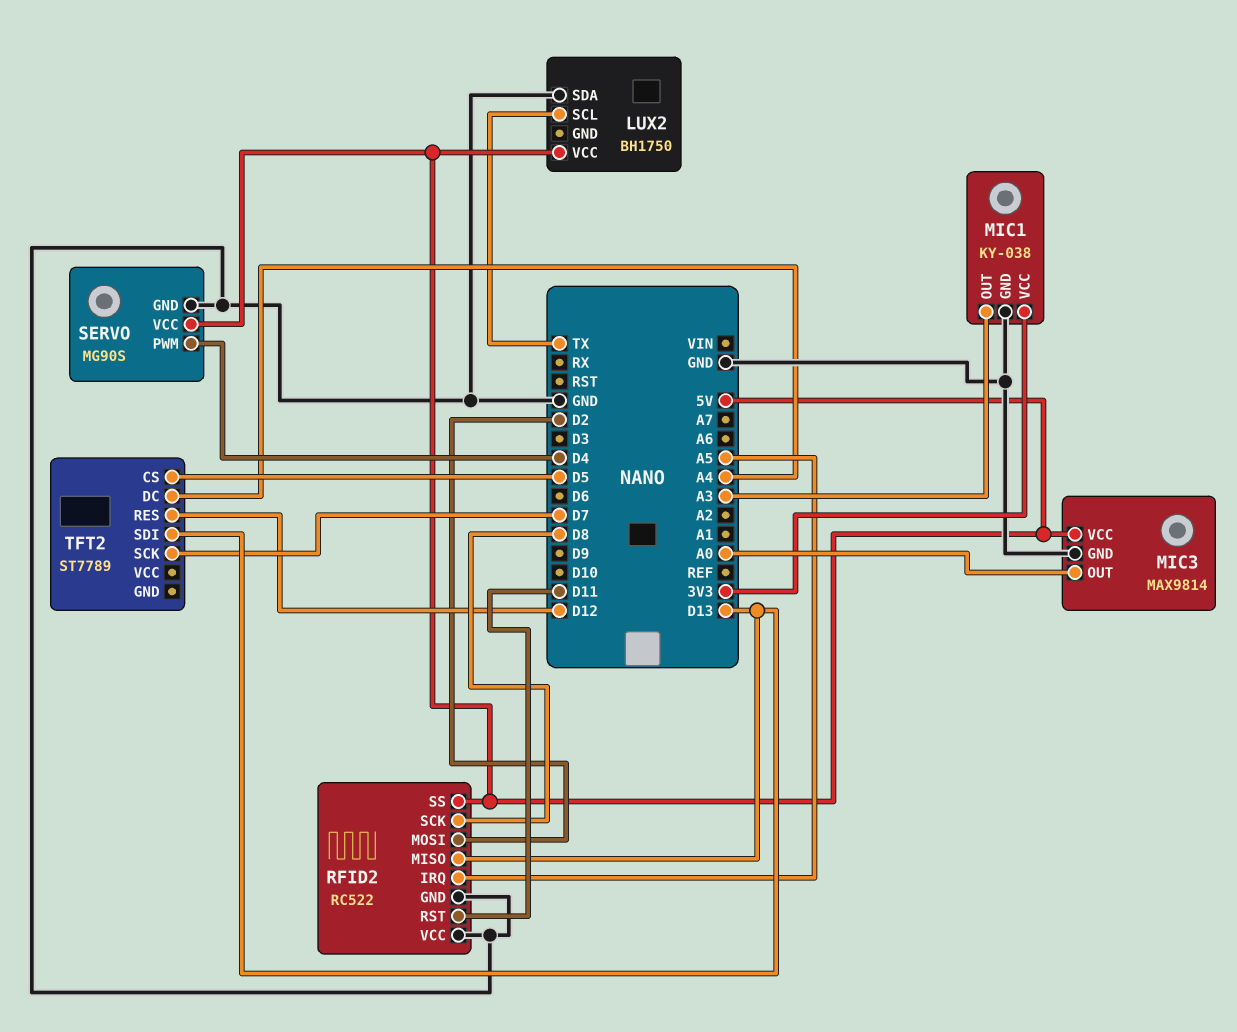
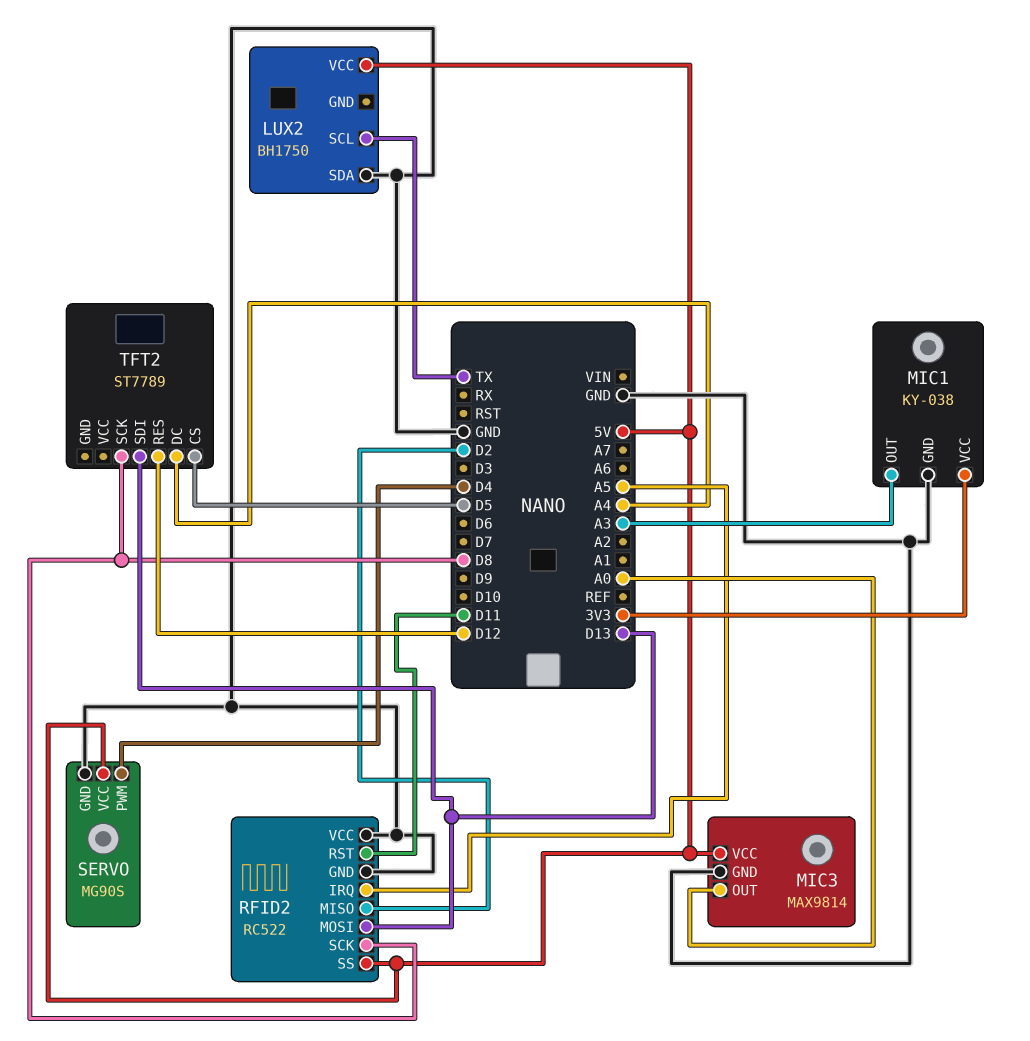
RFID2 pin MISO: D13 -> D2
RFID2 pin MOSI: D2 -> D13
TFT2 pin SCK: D7 -> D8

